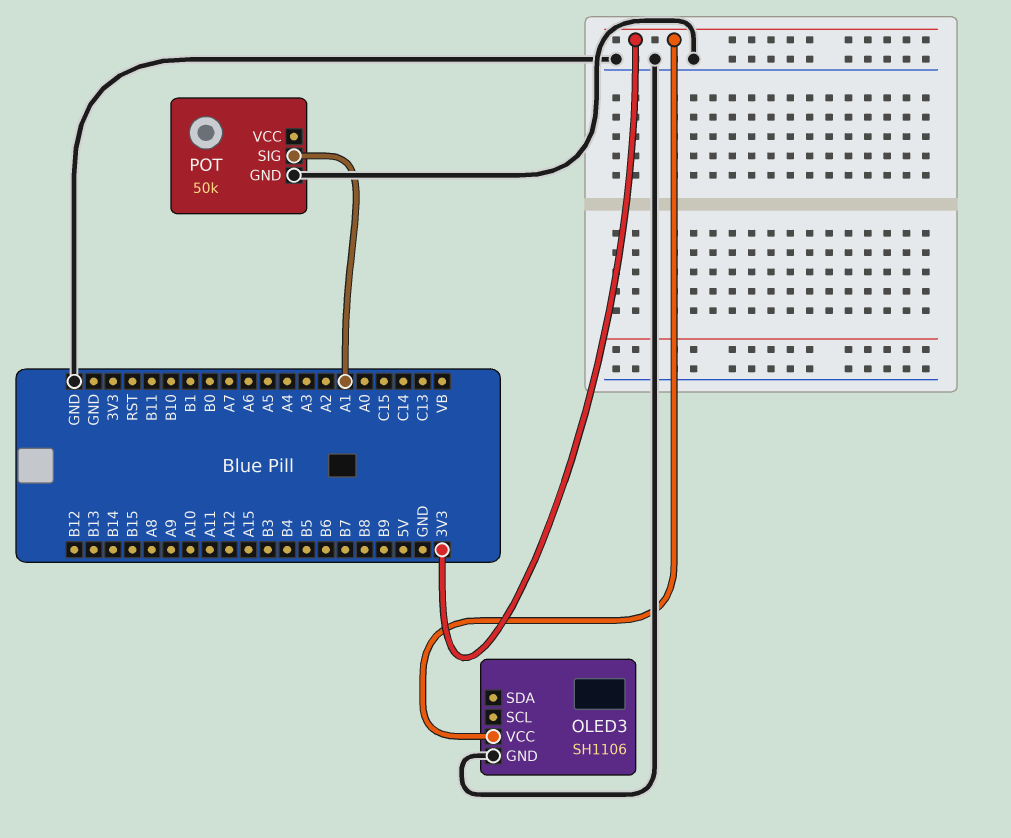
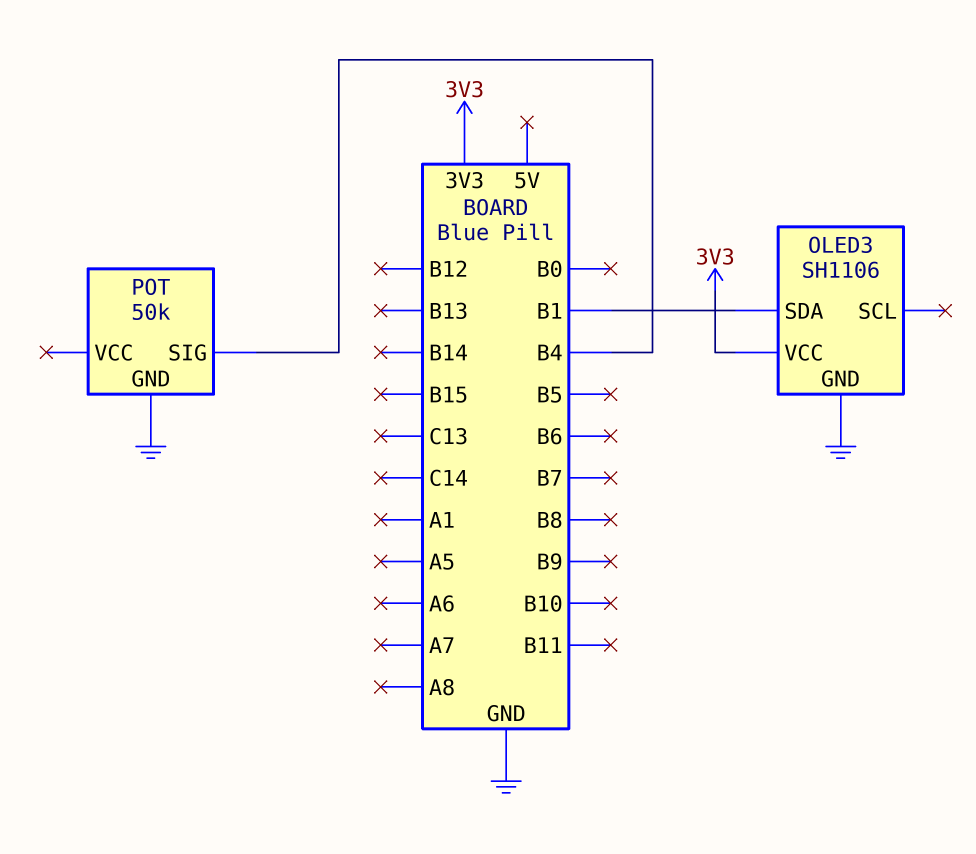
OLED3 pin SDA: none -> B1
POT pin SIG: A1 -> B4

